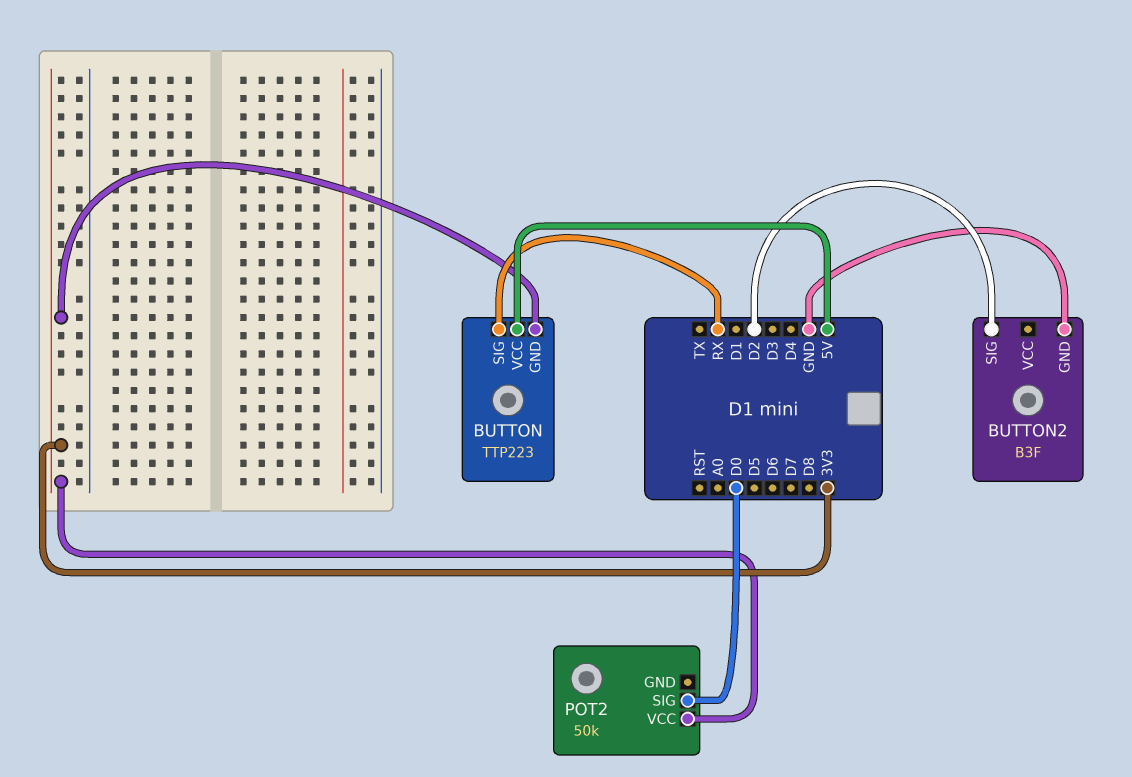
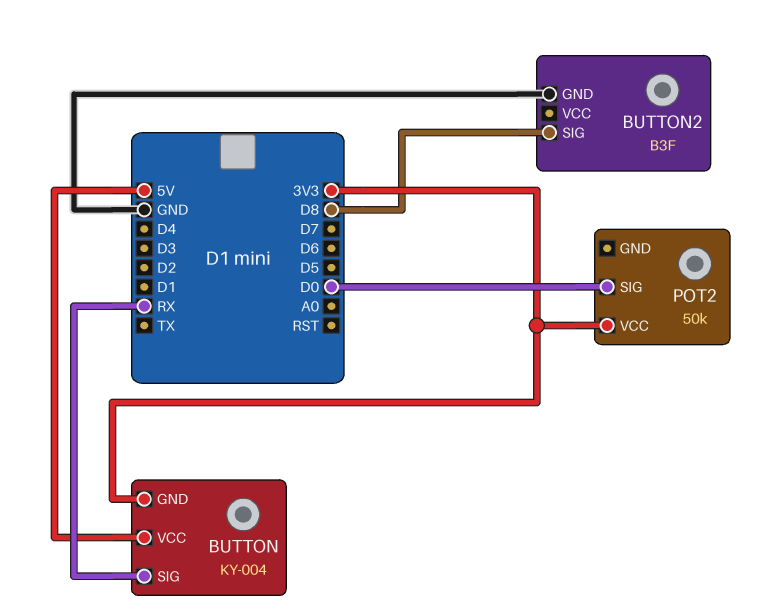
BUTTON: TTP223 -> KY-004
BUTTON2 pin SIG: D2 -> D8

